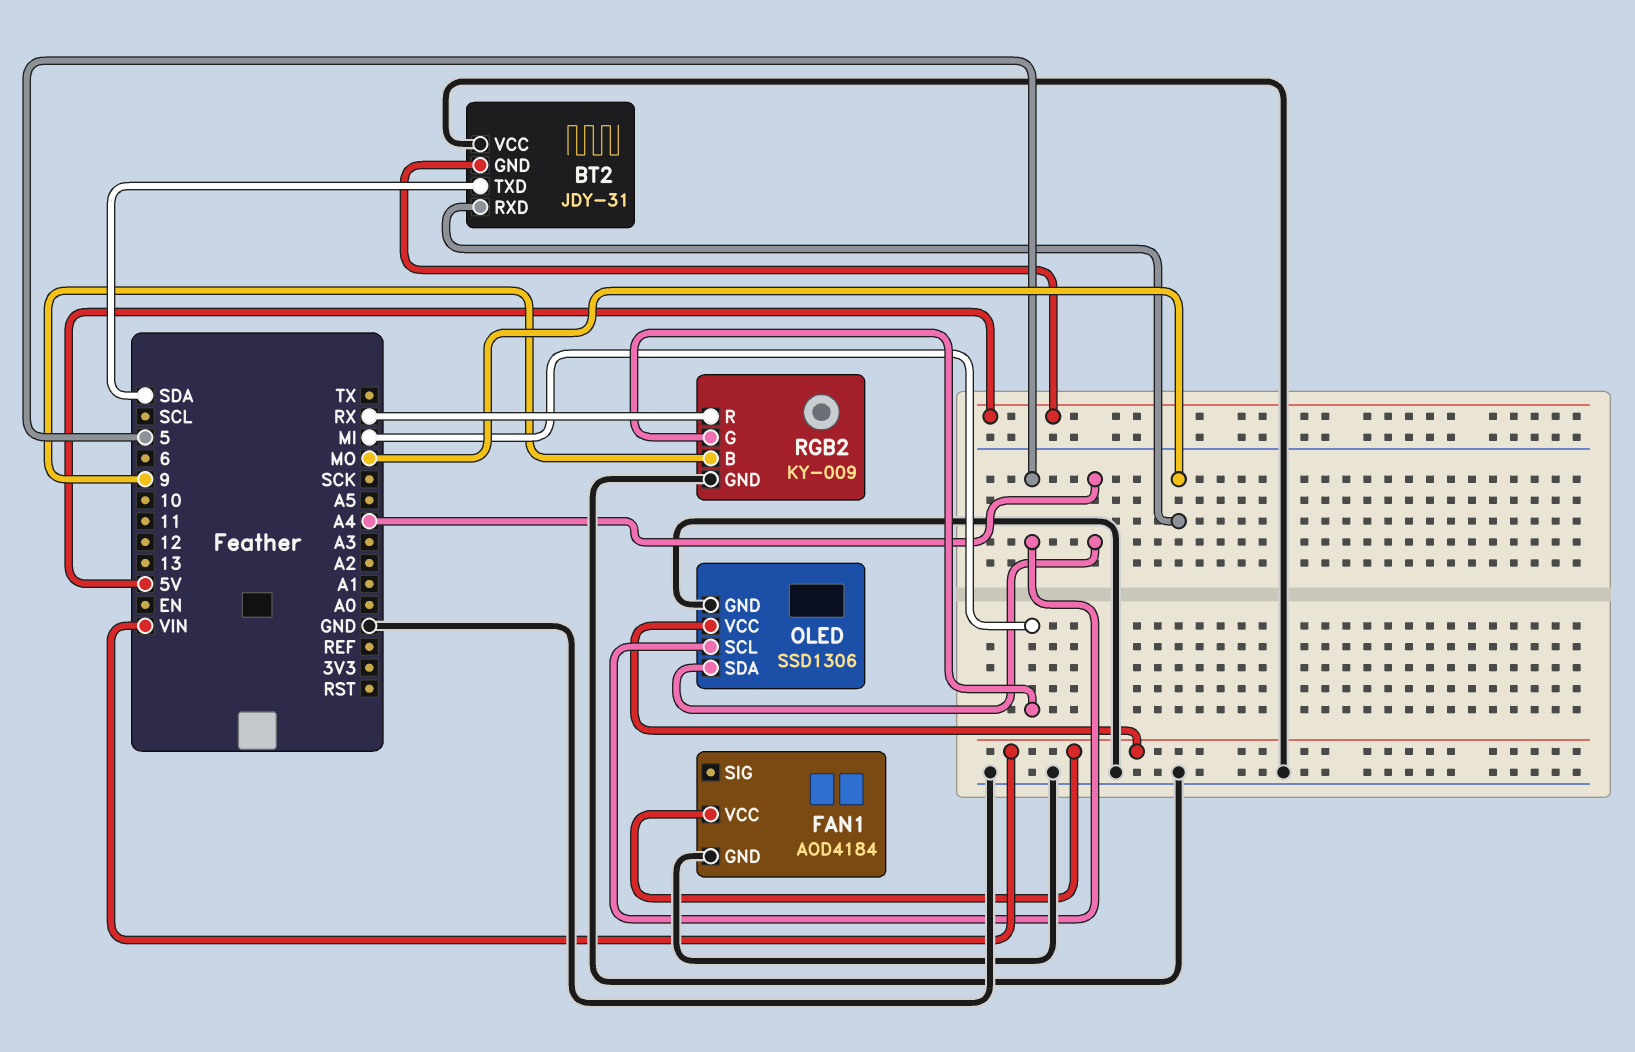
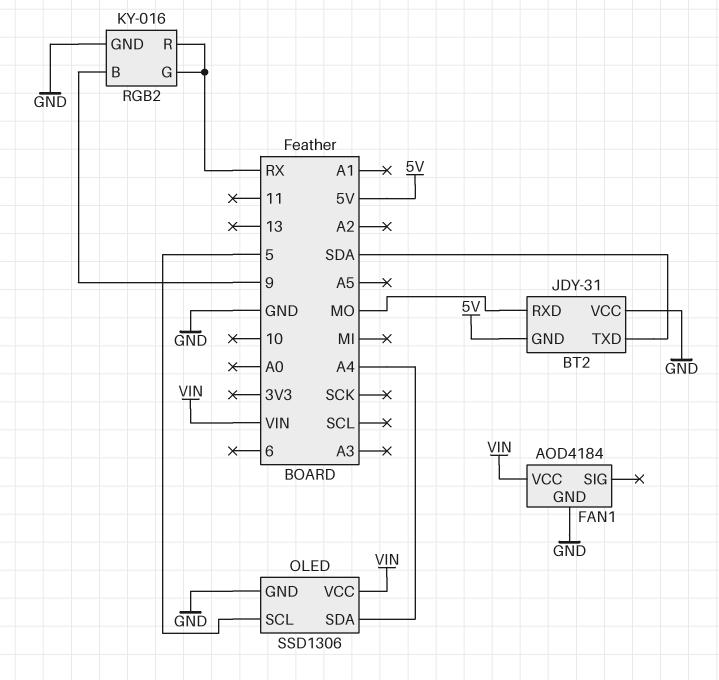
RGB2: KY-009 -> KY-016
RGB2 pin G: MI -> RX

